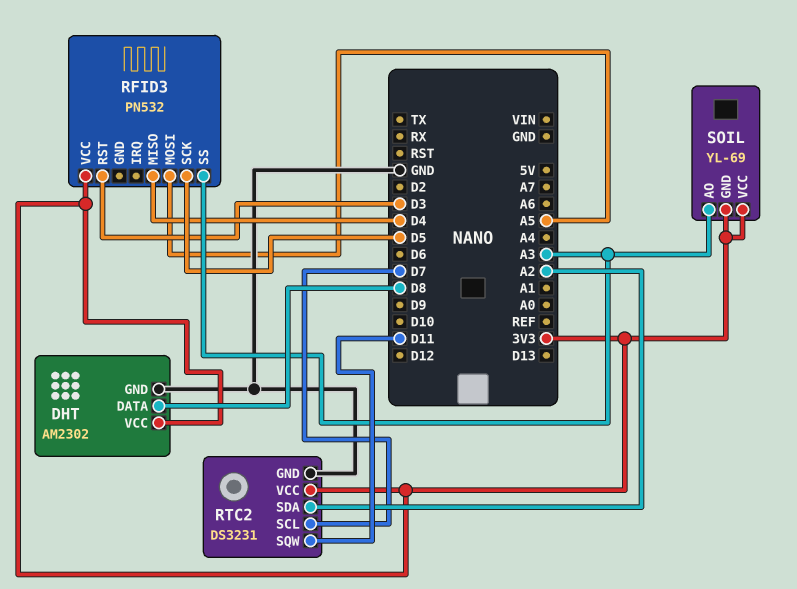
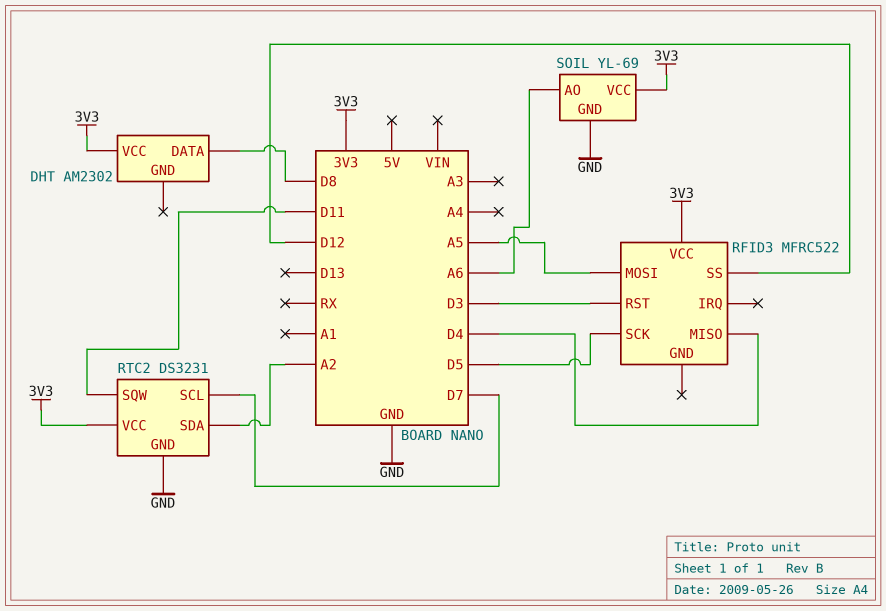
DHT pin GND: GND -> none
RFID3: PN532 -> MFRC522
RFID3 pin SS: A3 -> D12
SOIL pin AO: A3 -> A6
SOIL pin GND: 3V3 -> GND

